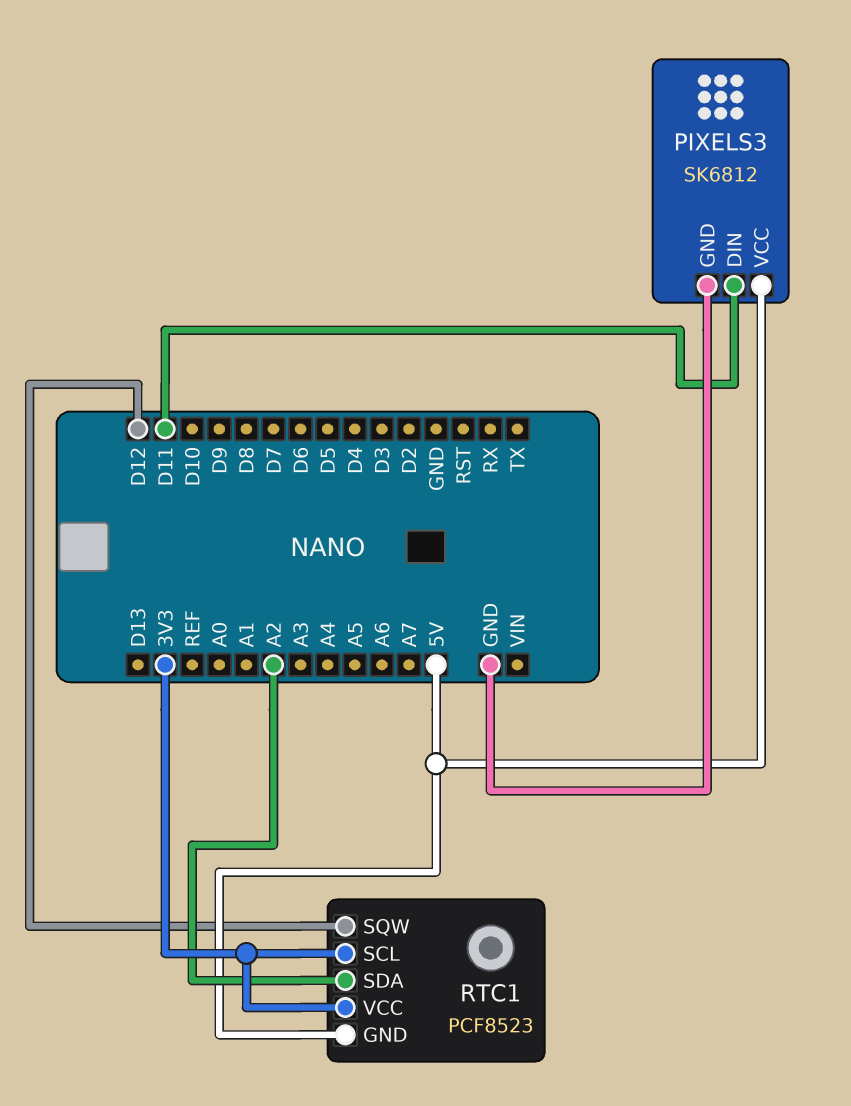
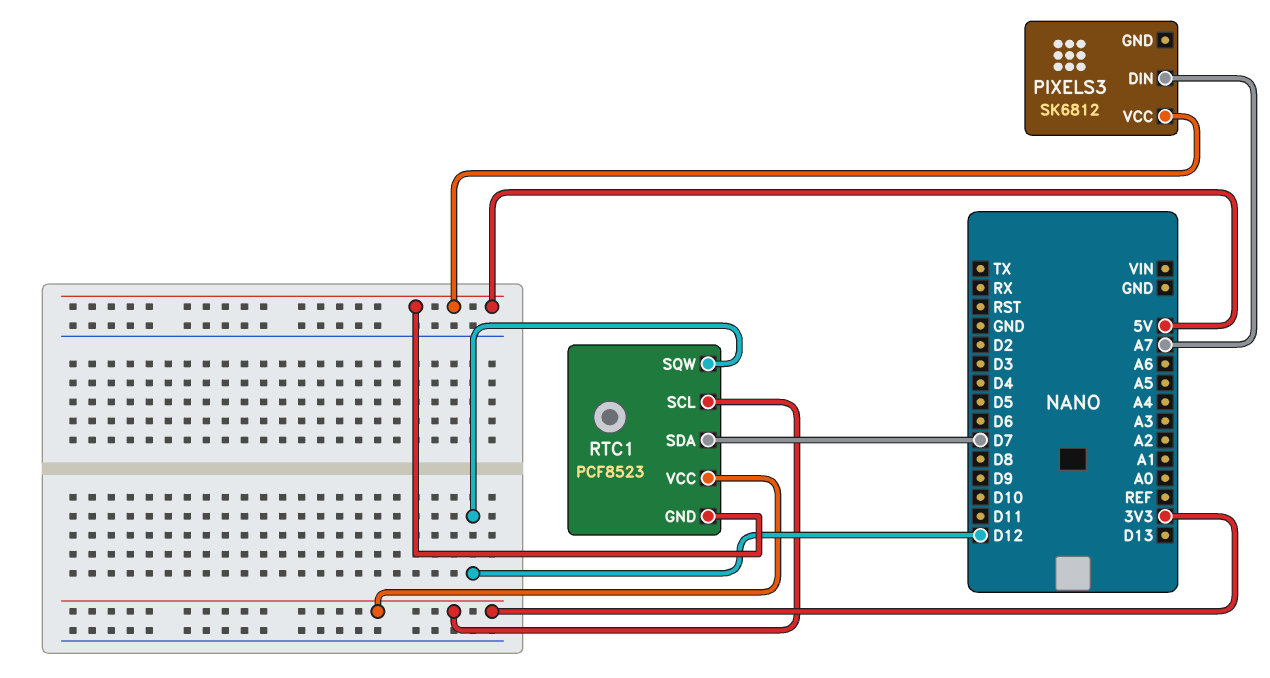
PIXELS3 pin DIN: D11 -> A7
PIXELS3 pin GND: GND -> none
RTC1 pin SDA: A2 -> D7

